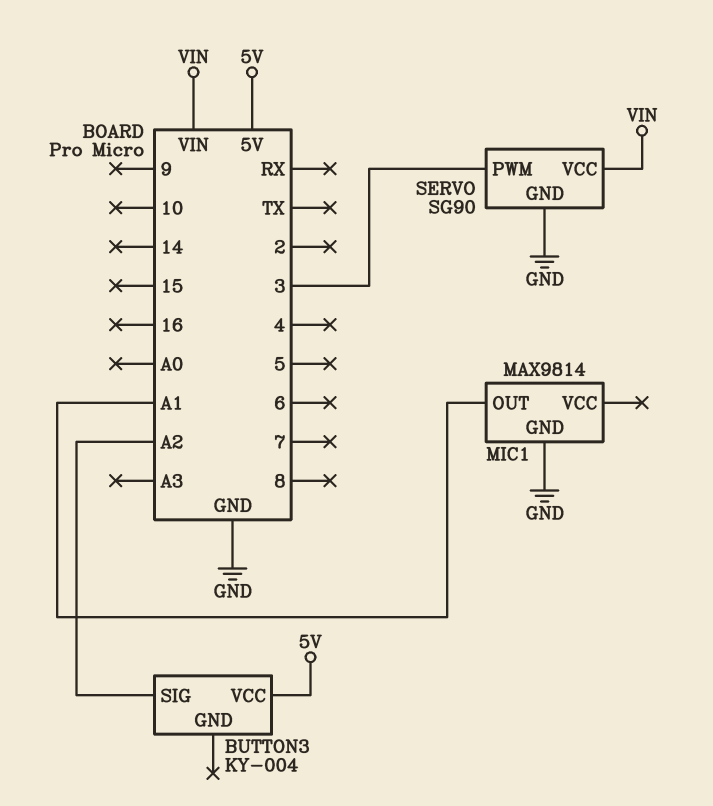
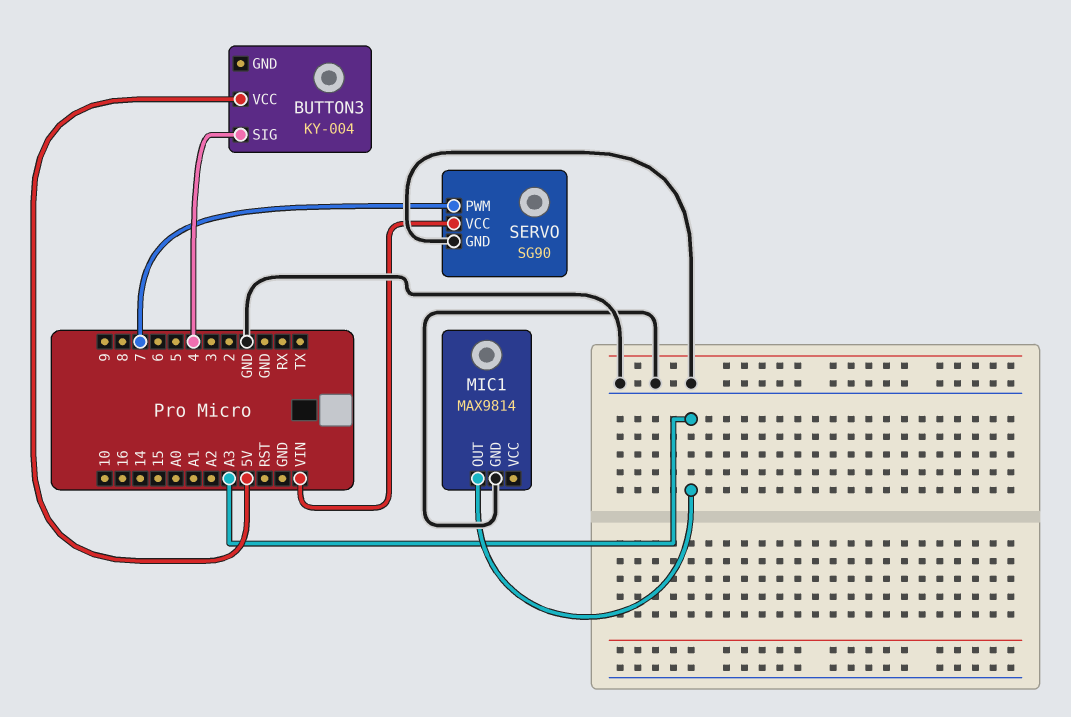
BUTTON3 pin SIG: A2 -> 4
MIC1 pin OUT: A1 -> A3
SERVO pin PWM: 3 -> 7

